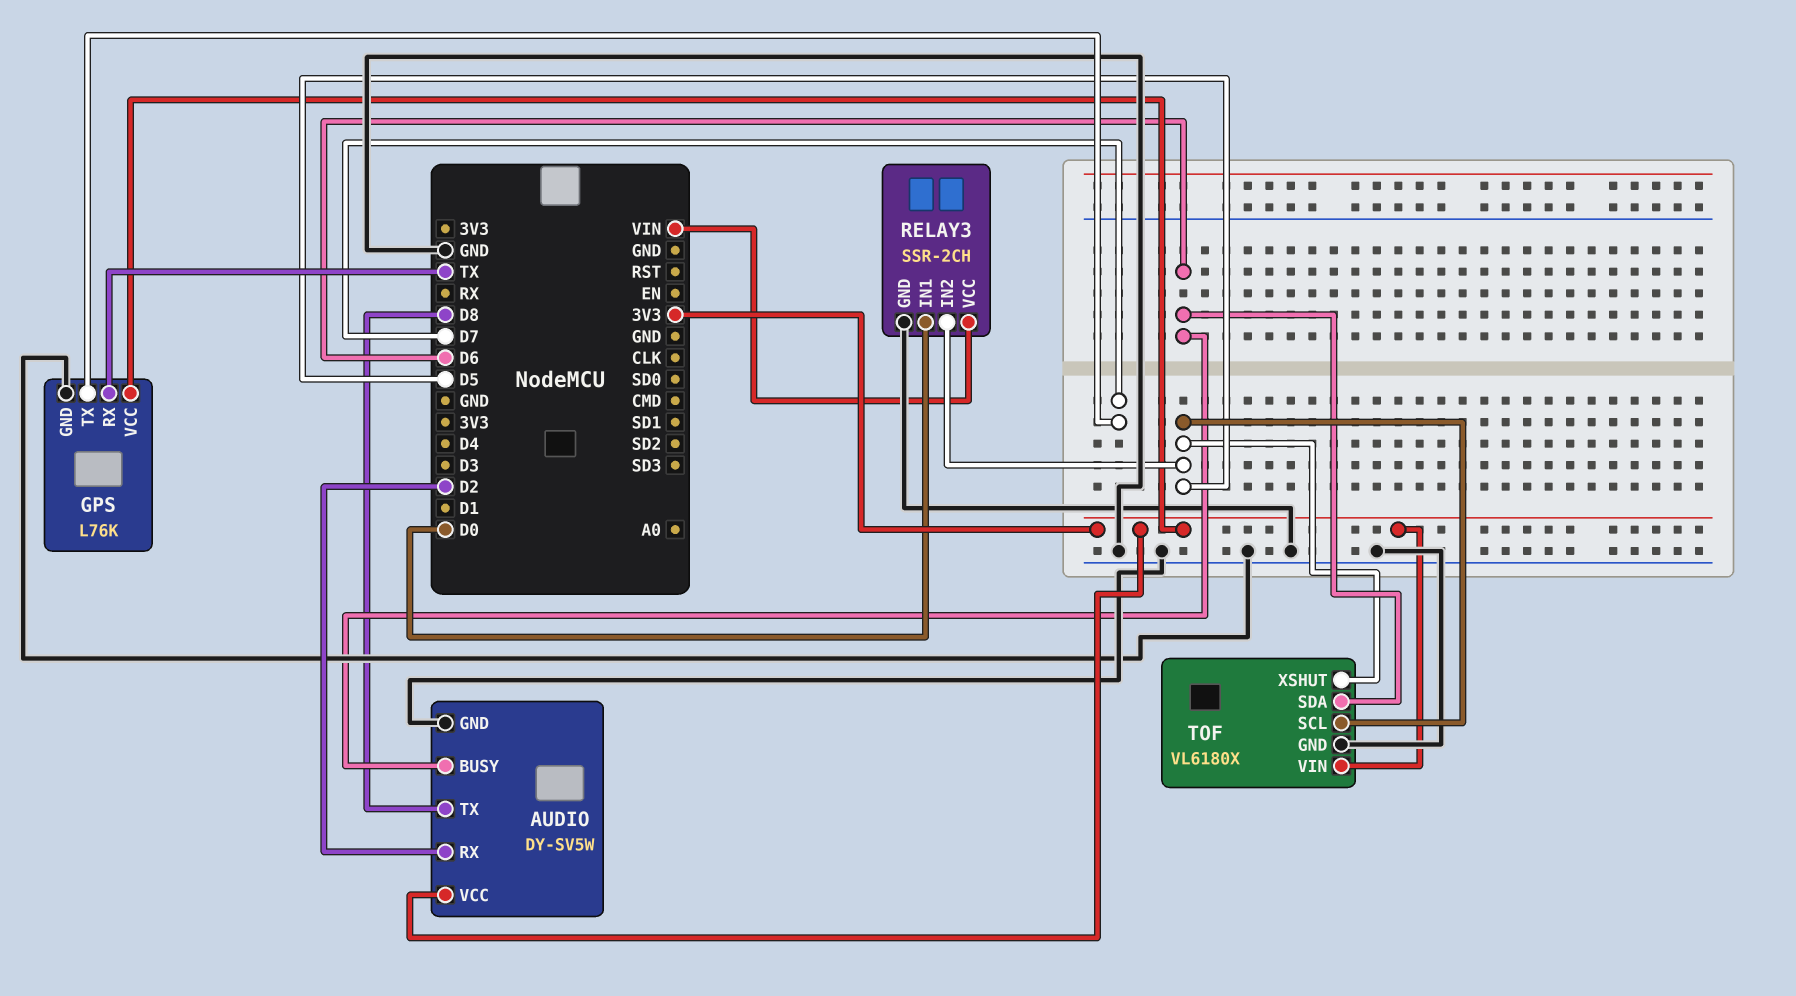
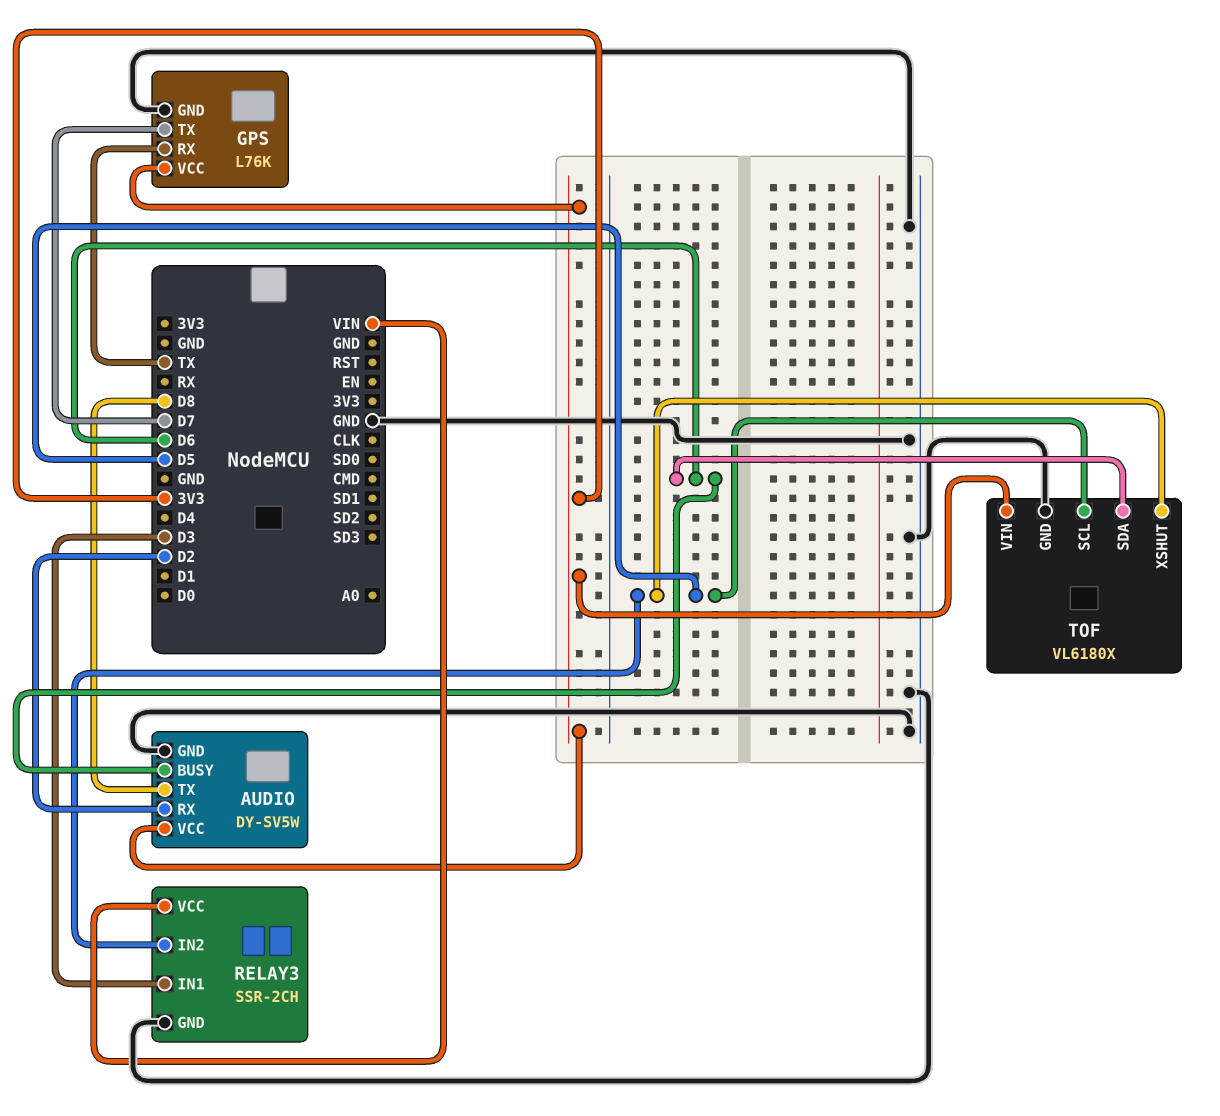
RELAY3 pin IN1: D0 -> D3

